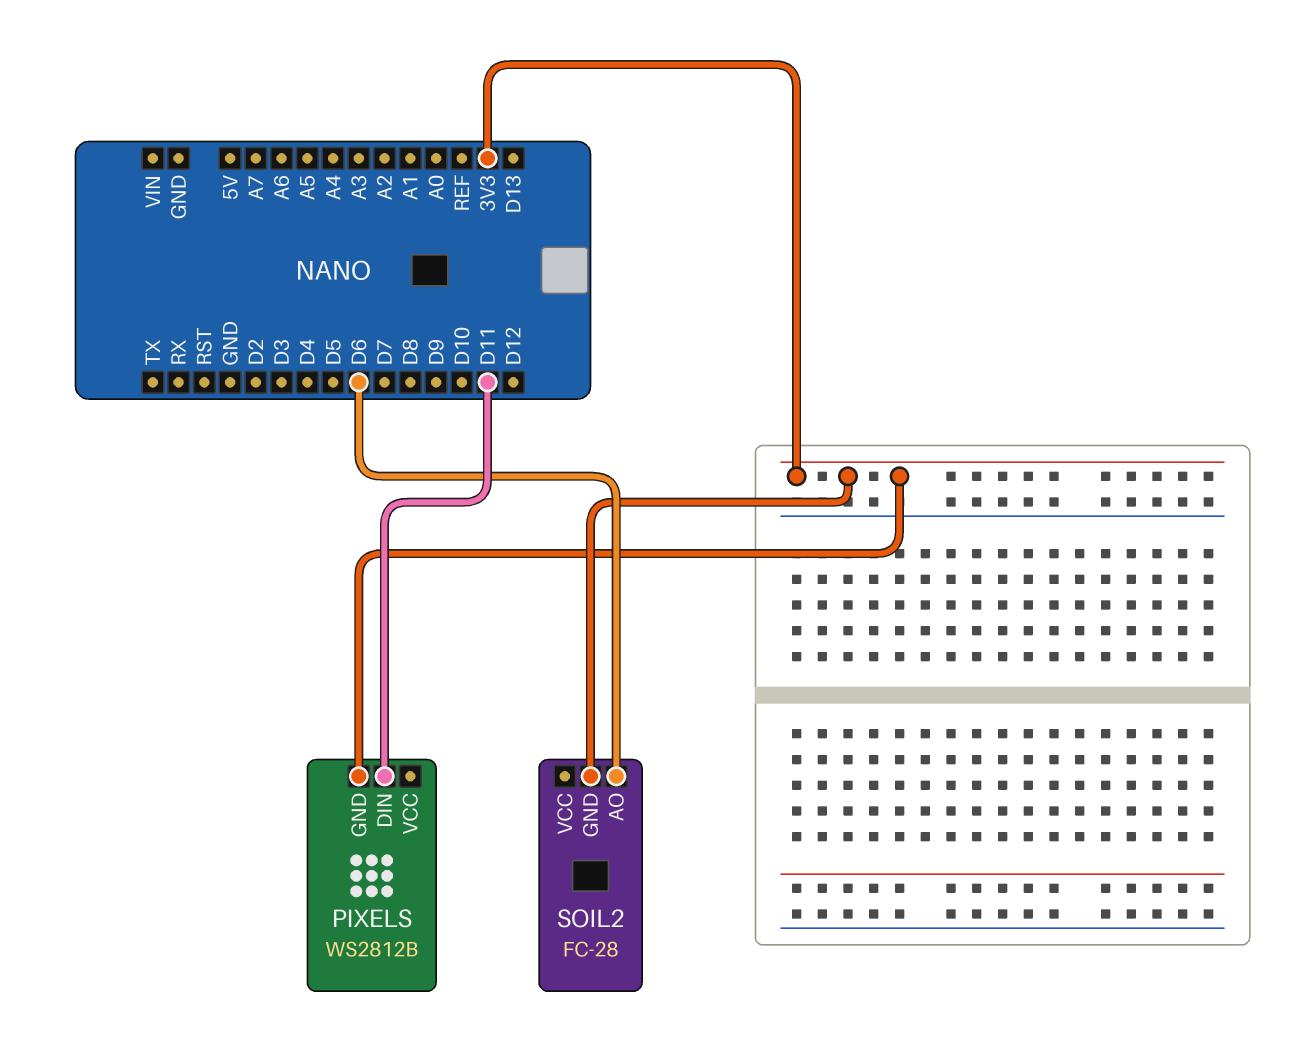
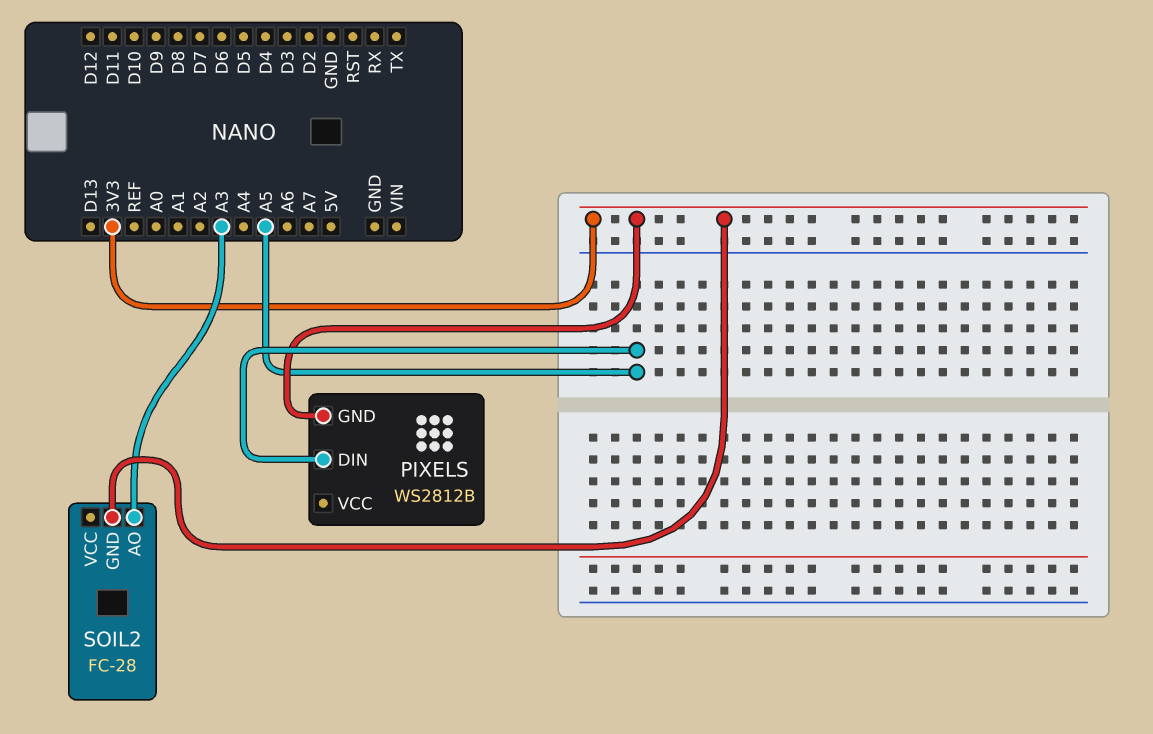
PIXELS pin DIN: D11 -> A5
SOIL2 pin AO: D6 -> A3

